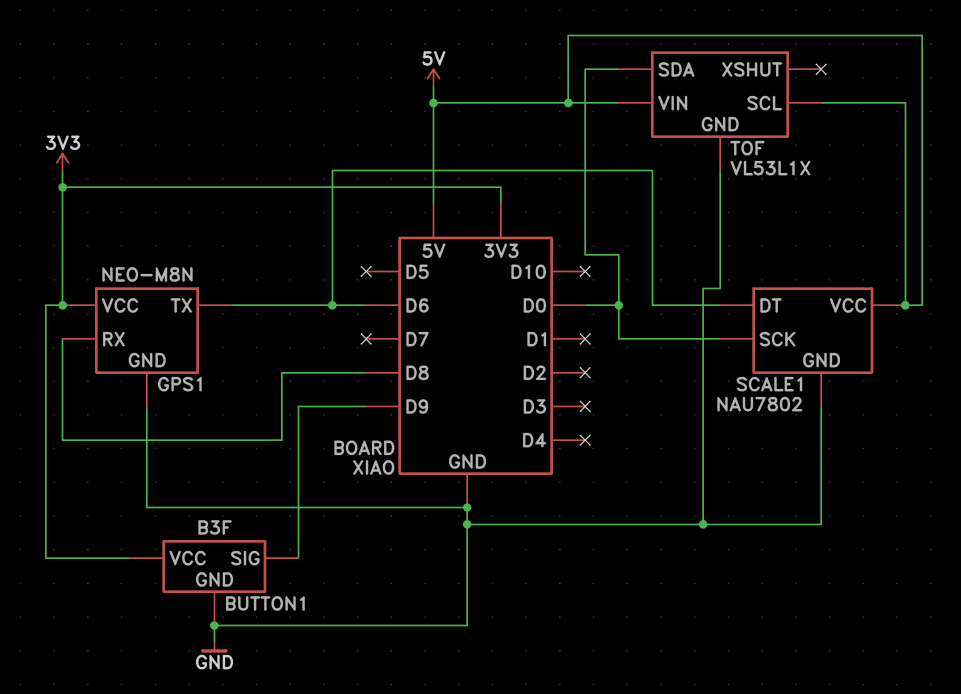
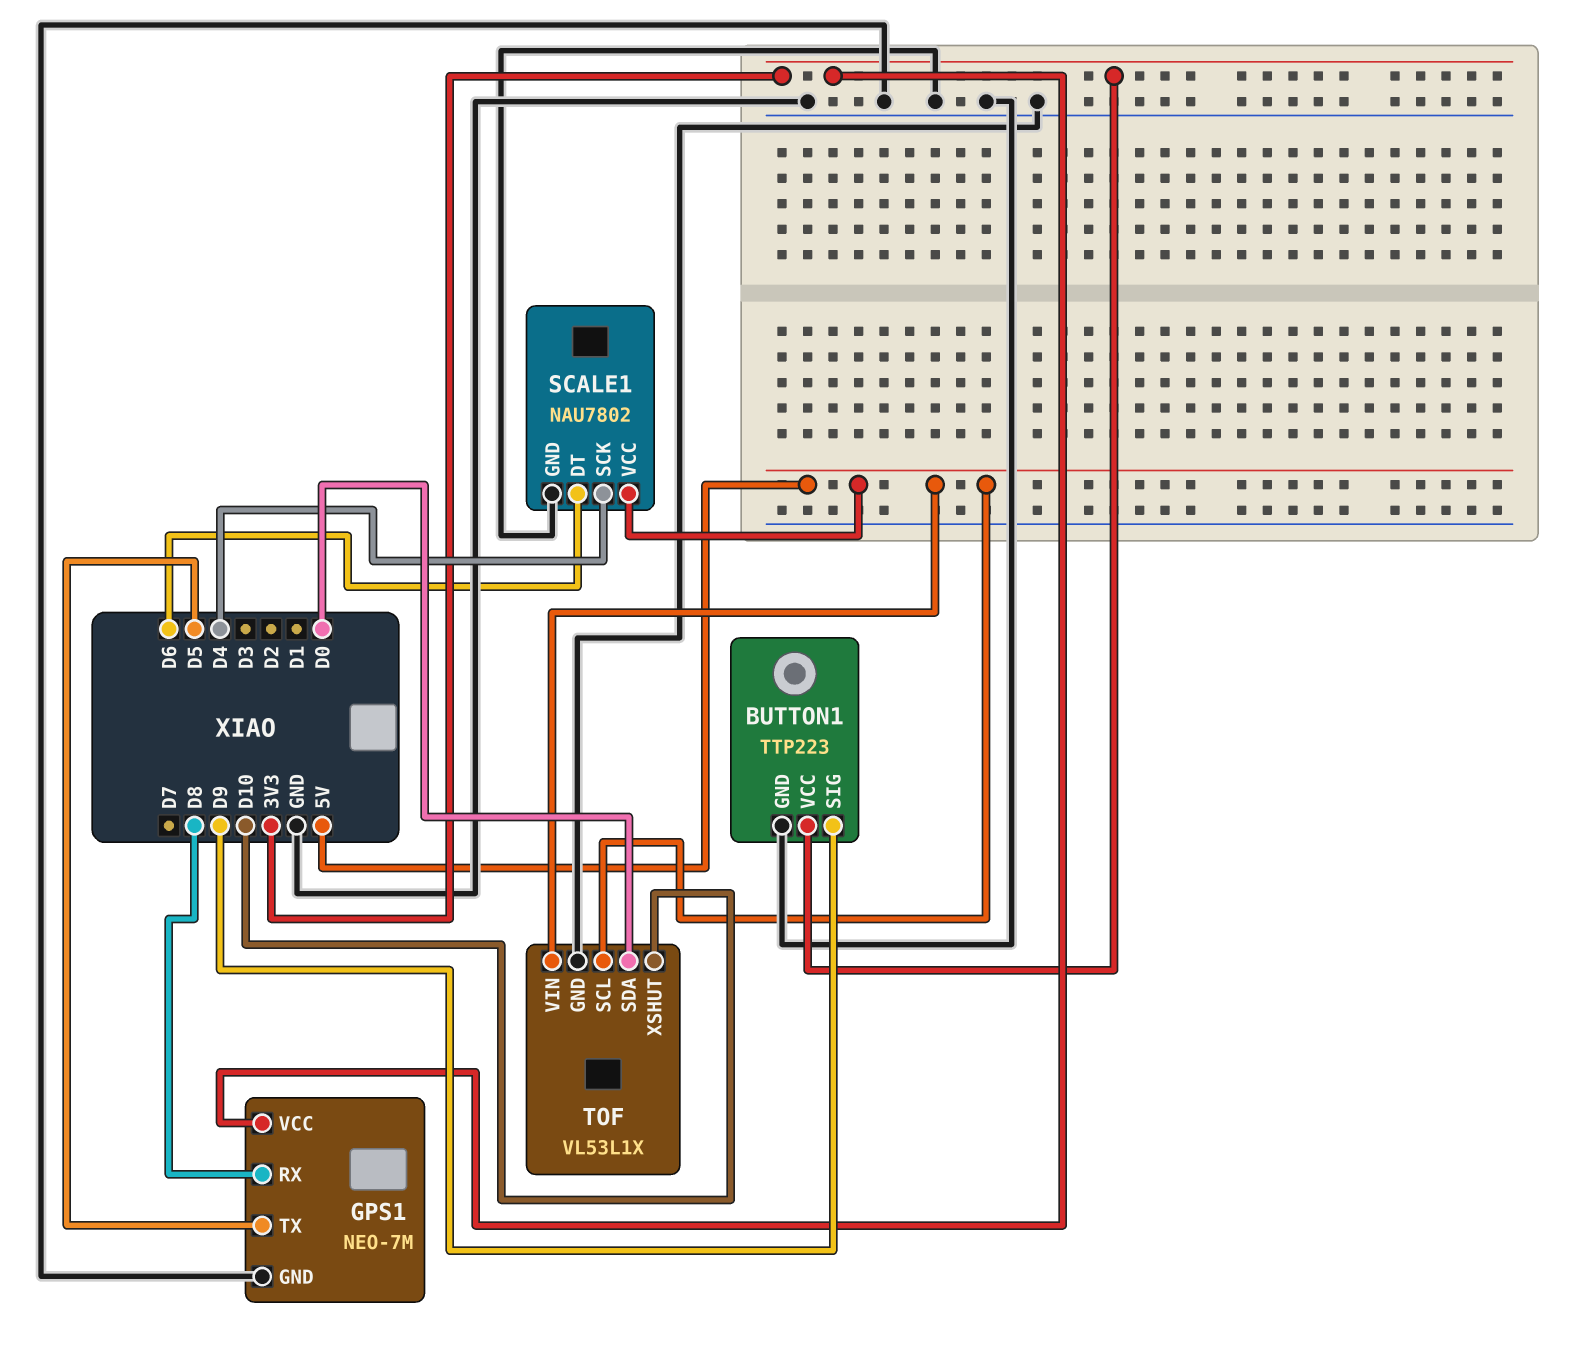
BUTTON1: B3F -> TTP223
GPS1: NEO-M8N -> NEO-7M
GPS1 pin TX: D6 -> D5
SCALE1 pin SCK: D0 -> D4
TOF pin XSHUT: none -> D10

